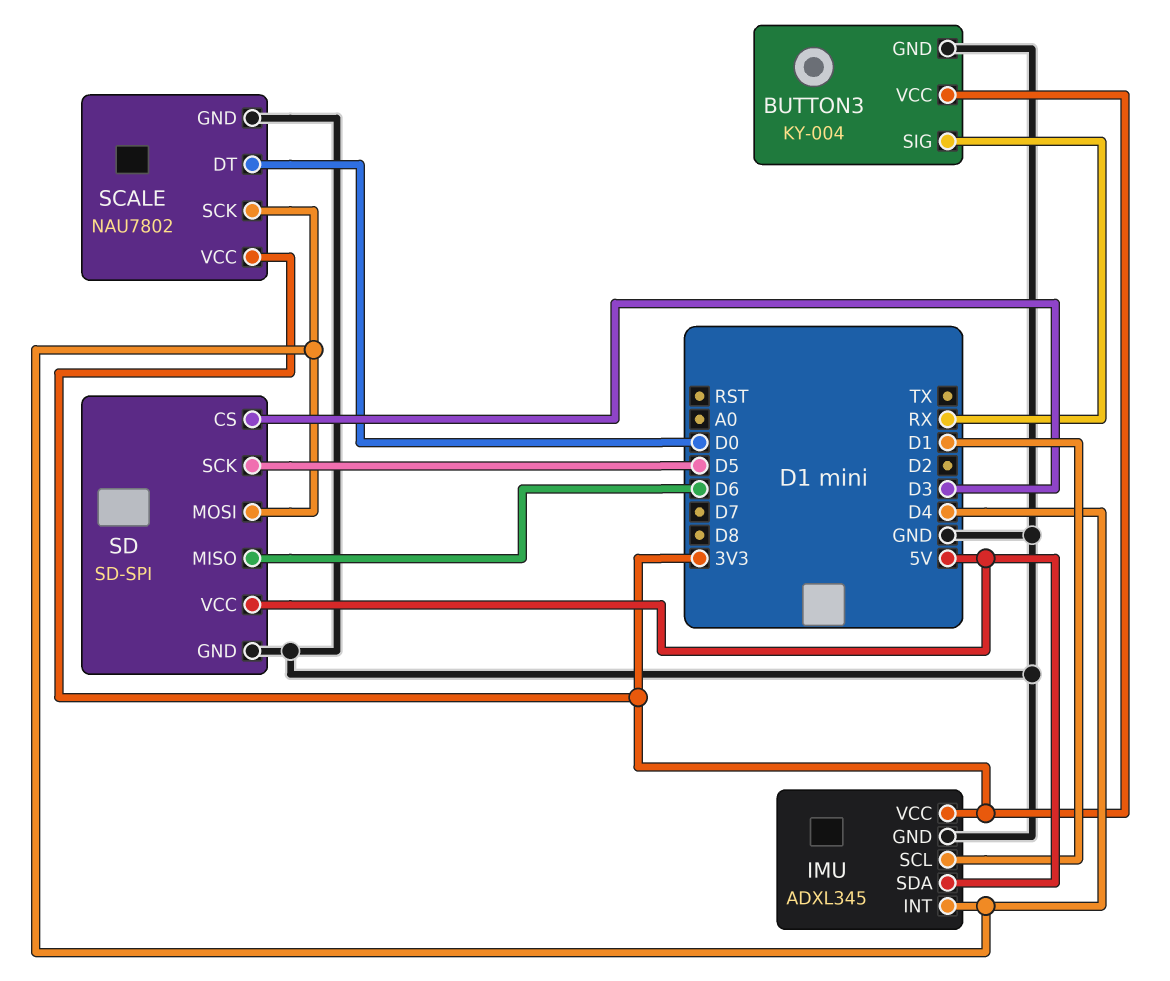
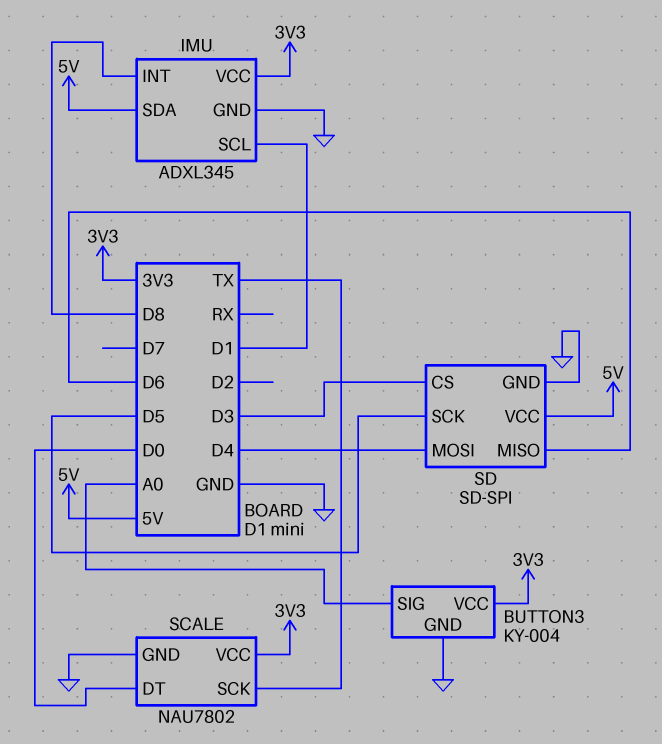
BUTTON3 pin SIG: RX -> A0
IMU pin INT: D4 -> D8
SCALE pin SCK: D4 -> TX

